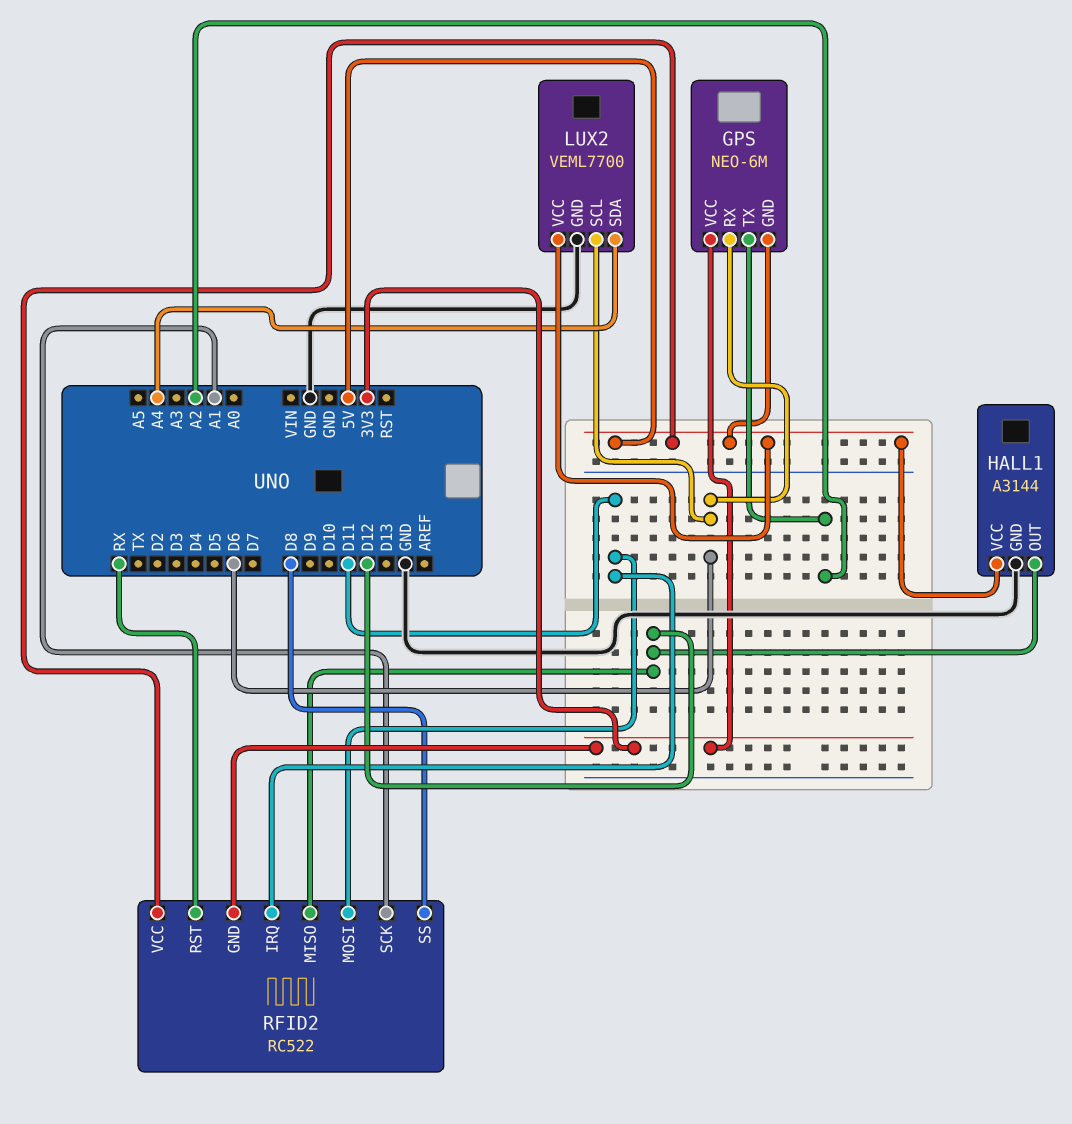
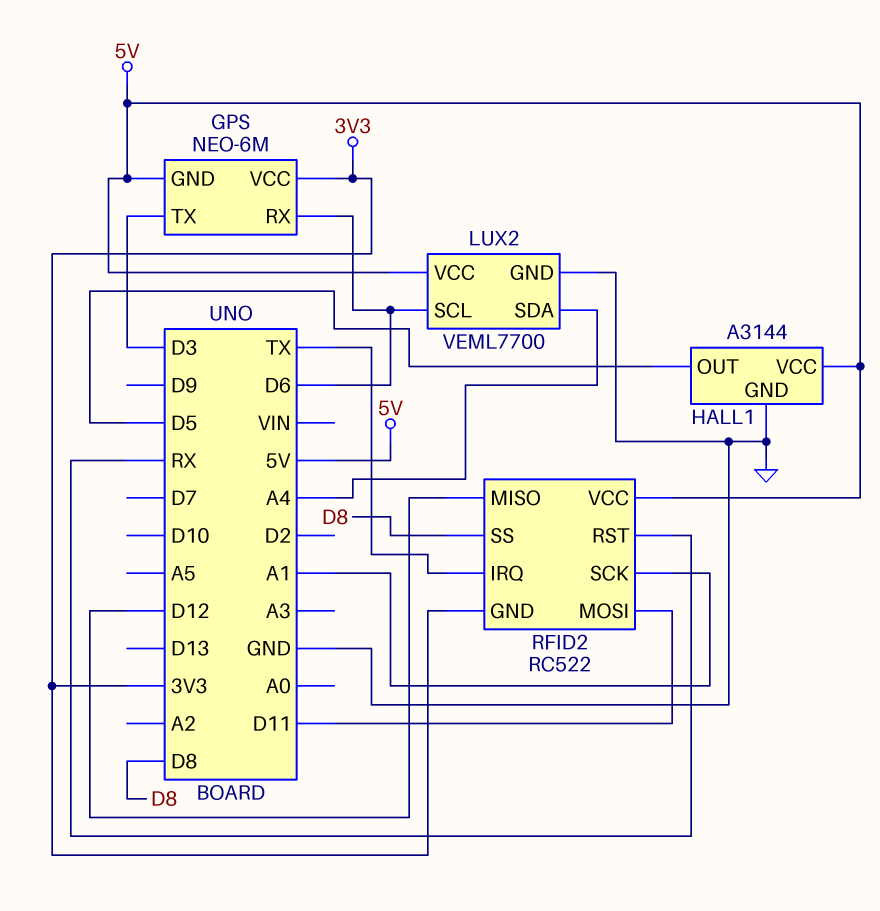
GPS pin TX: A2 -> D3
HALL1 pin OUT: D12 -> D5
RFID2 pin IRQ: D11 -> TX

